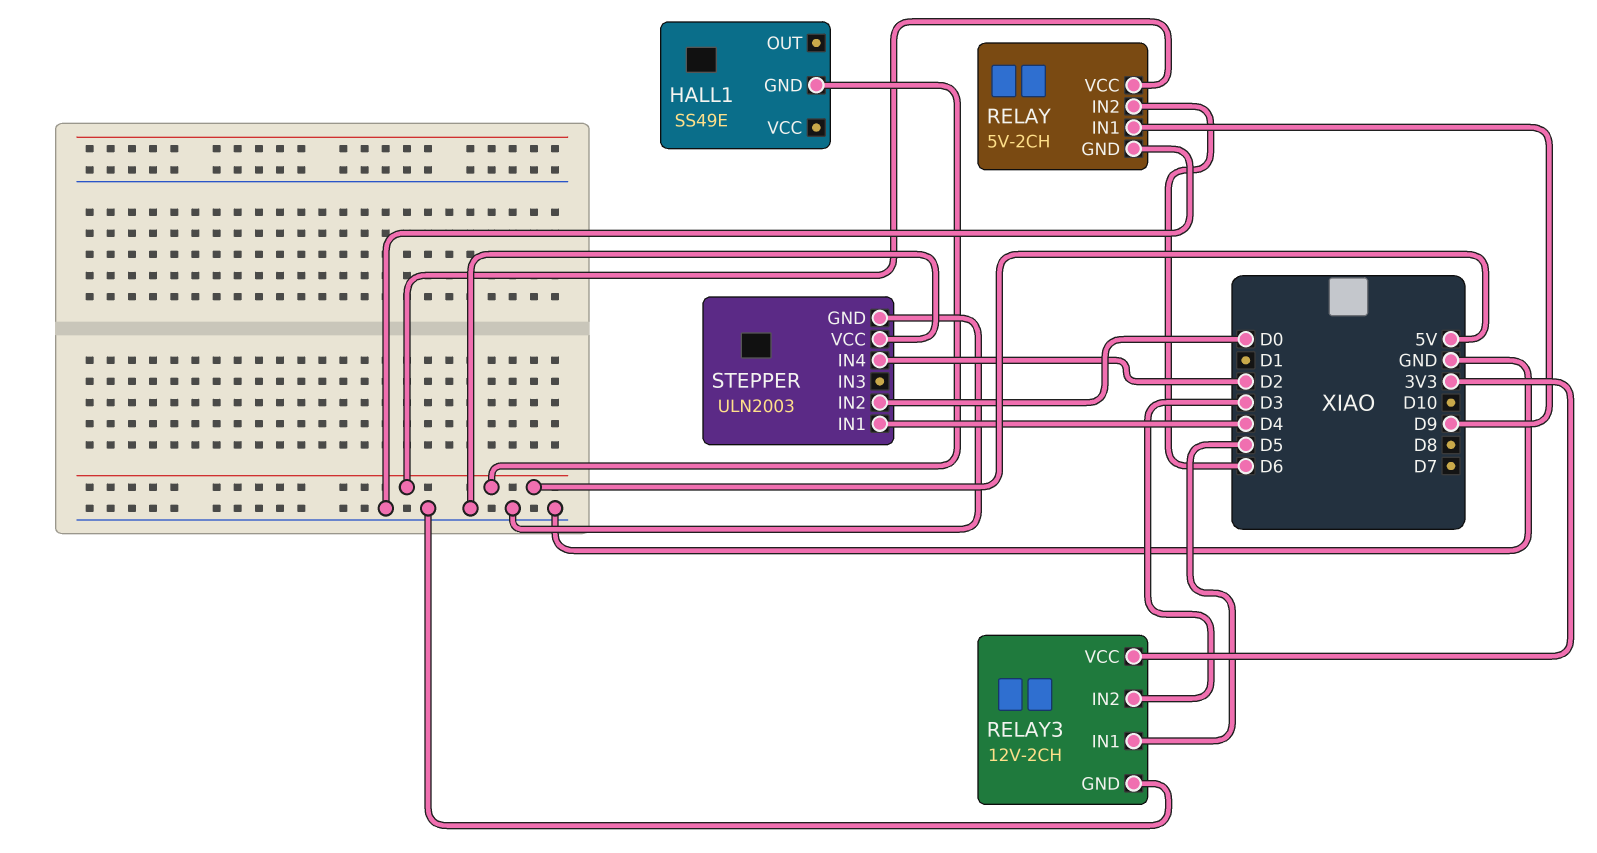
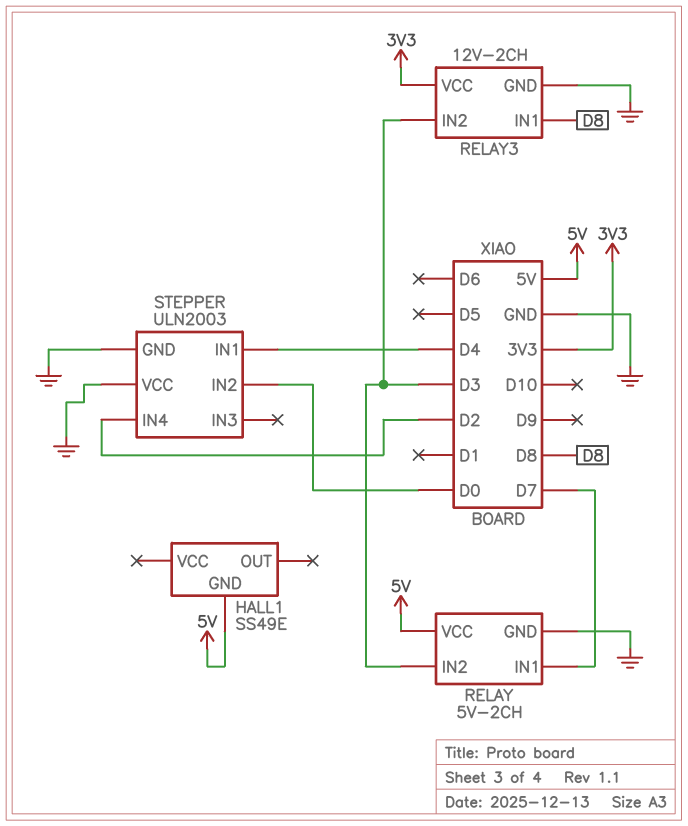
RELAY pin IN1: D9 -> D7
RELAY pin IN2: D6 -> D3
RELAY3 pin IN1: D5 -> D8

